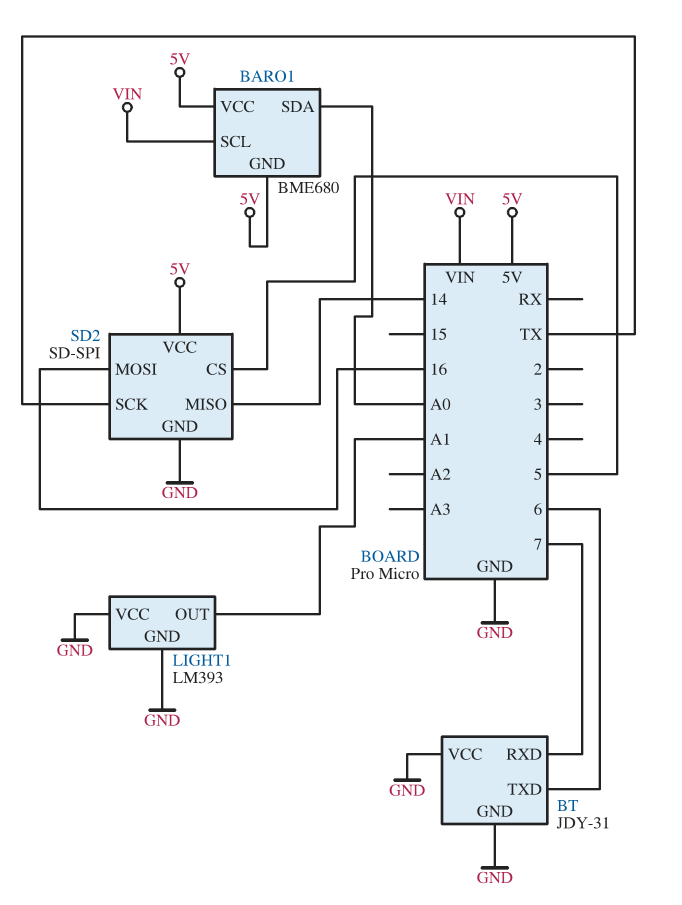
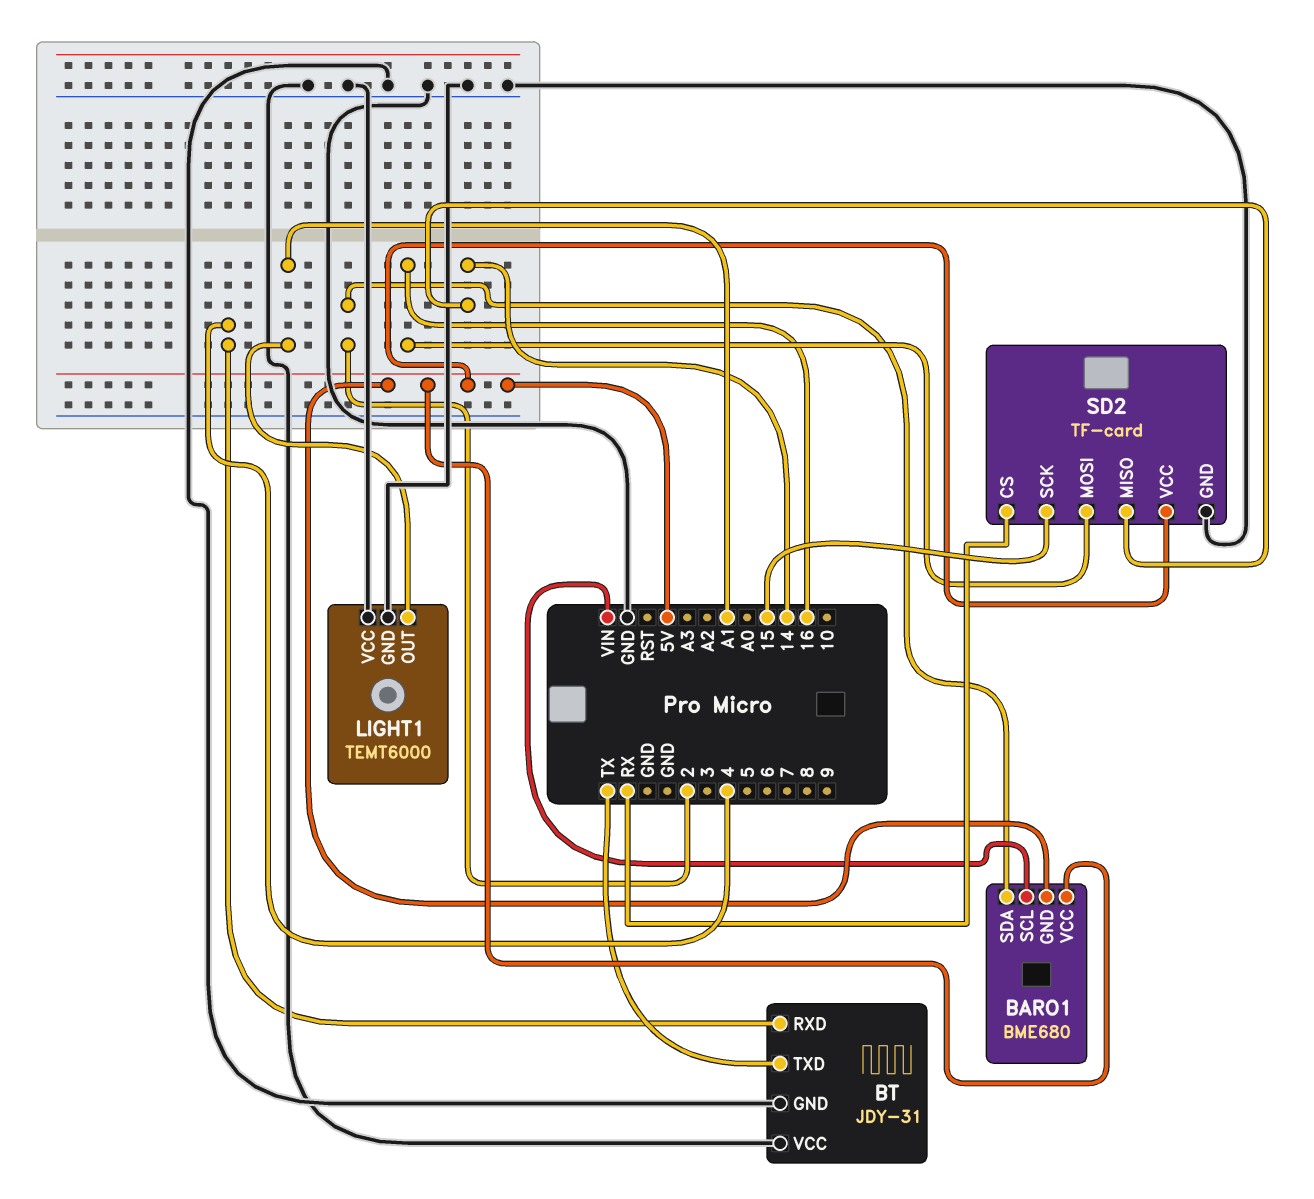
BARO1 pin SDA: A0 -> 2
BT pin RXD: 7 -> 4
BT pin TXD: 6 -> TX
LIGHT1: LM393 -> TEMT6000
SD2: SD-SPI -> TF-card
SD2 pin CS: 5 -> RX
SD2 pin SCK: TX -> 15

